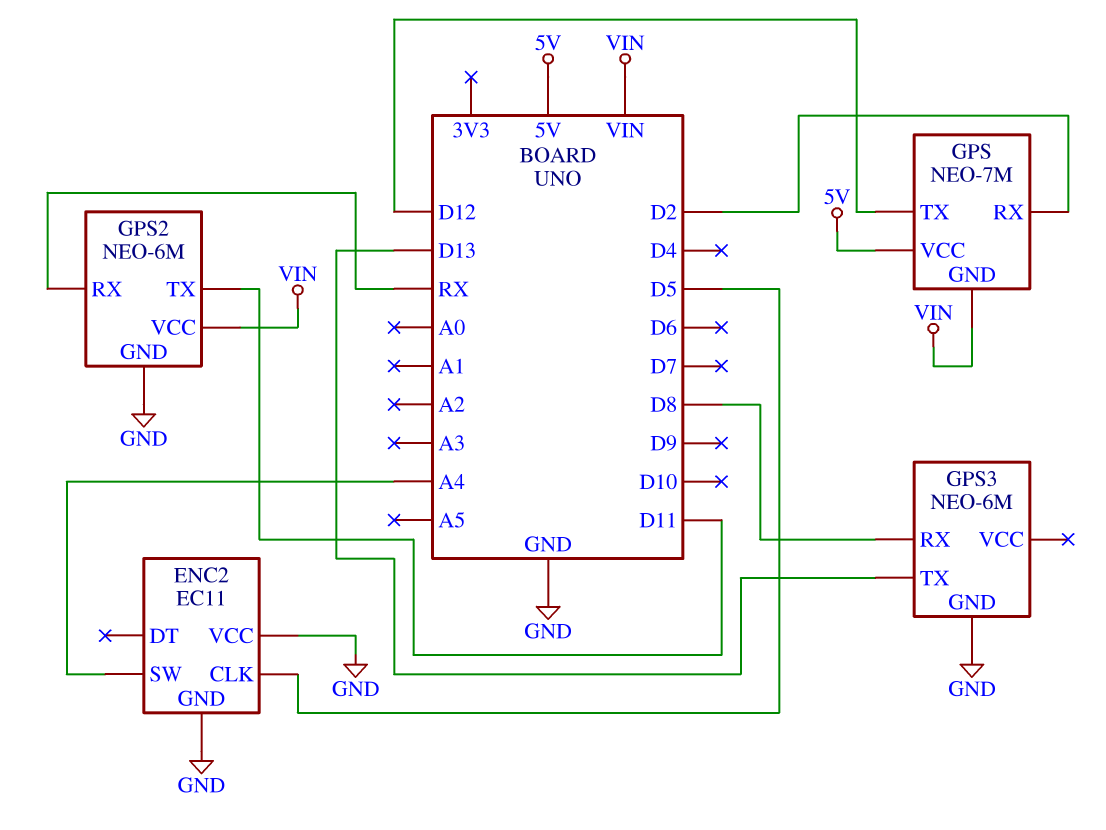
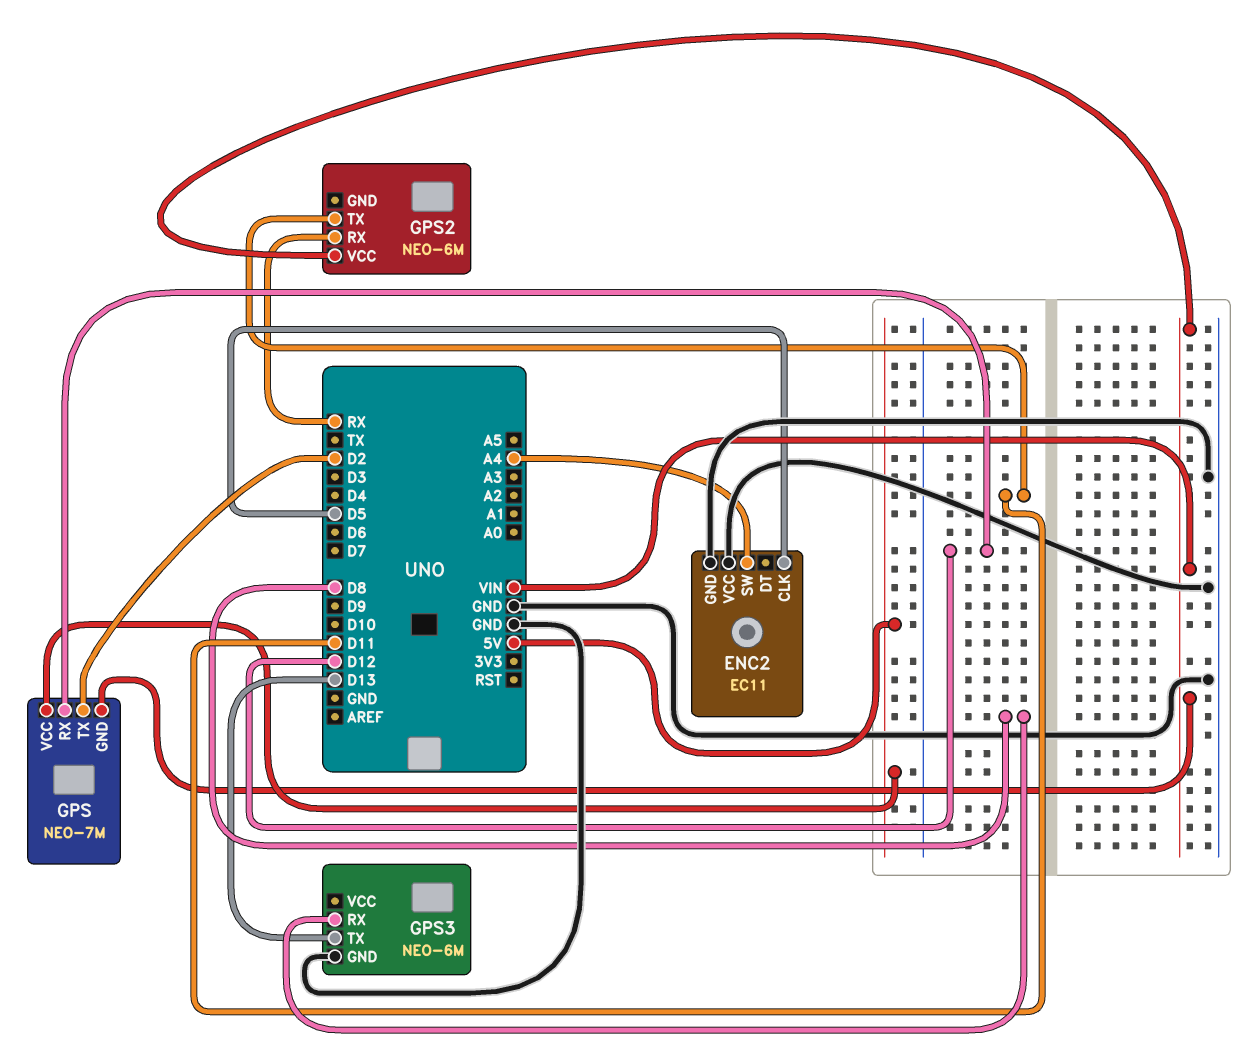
GPS pin RX: D2 -> D12
GPS pin TX: D12 -> D2
GPS2 pin GND: GND -> none

